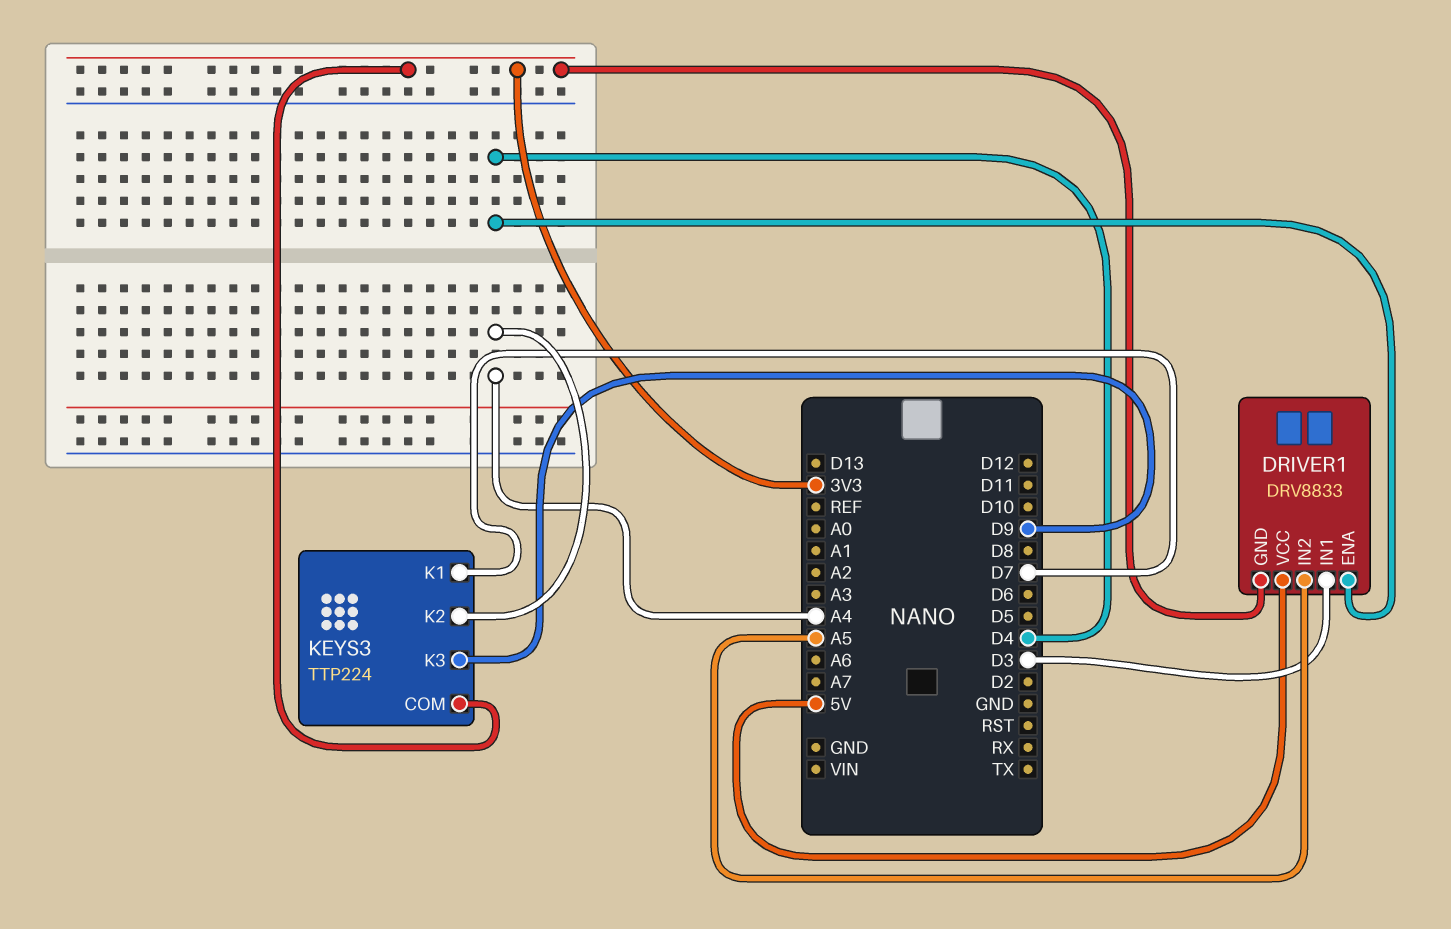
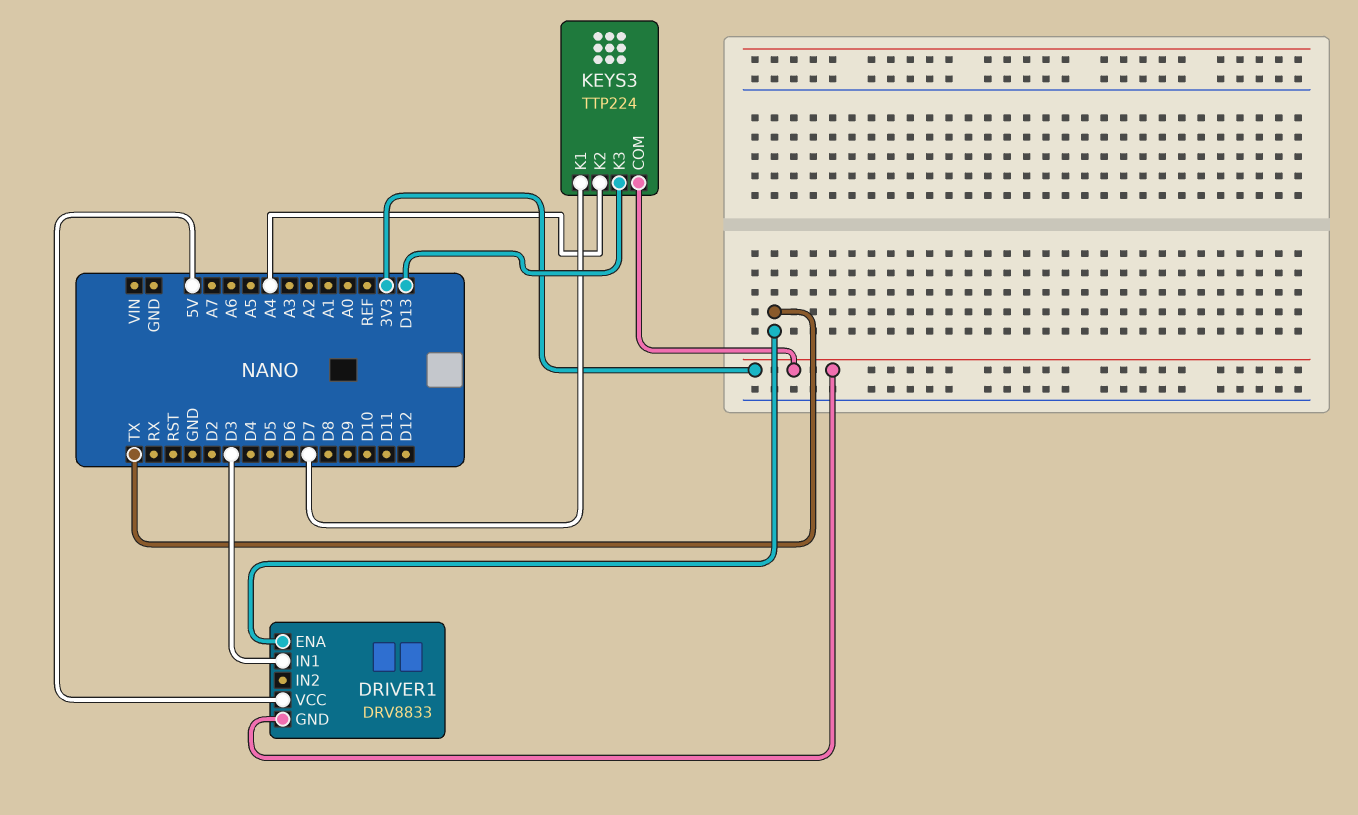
DRIVER1 pin ENA: D4 -> TX
DRIVER1 pin IN2: A5 -> none
KEYS3 pin K3: D9 -> D13

